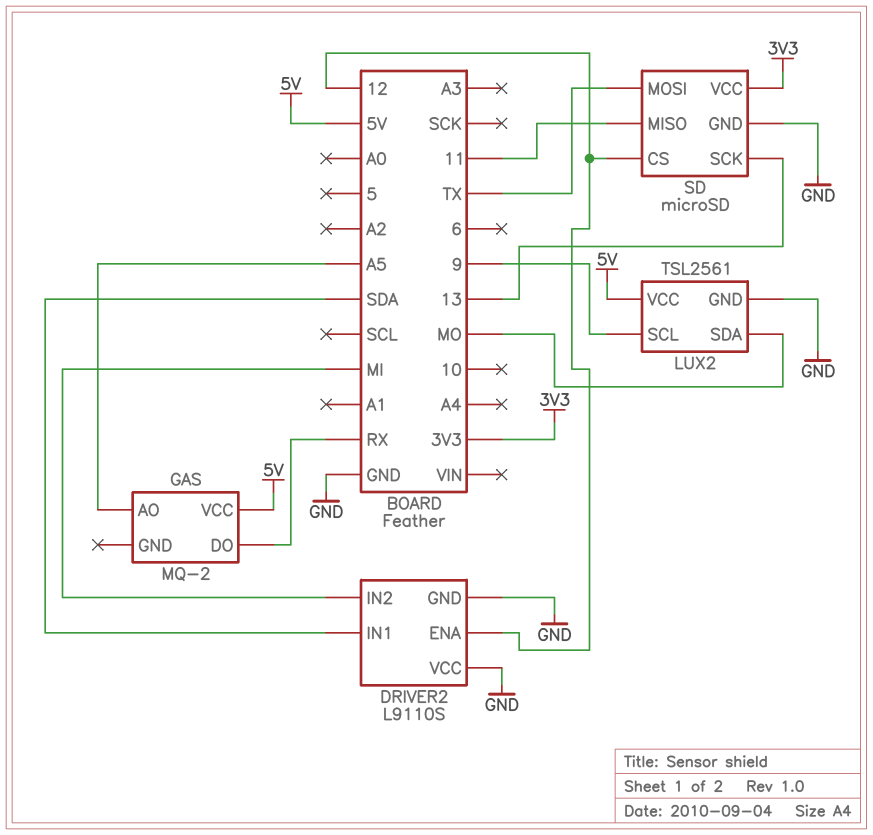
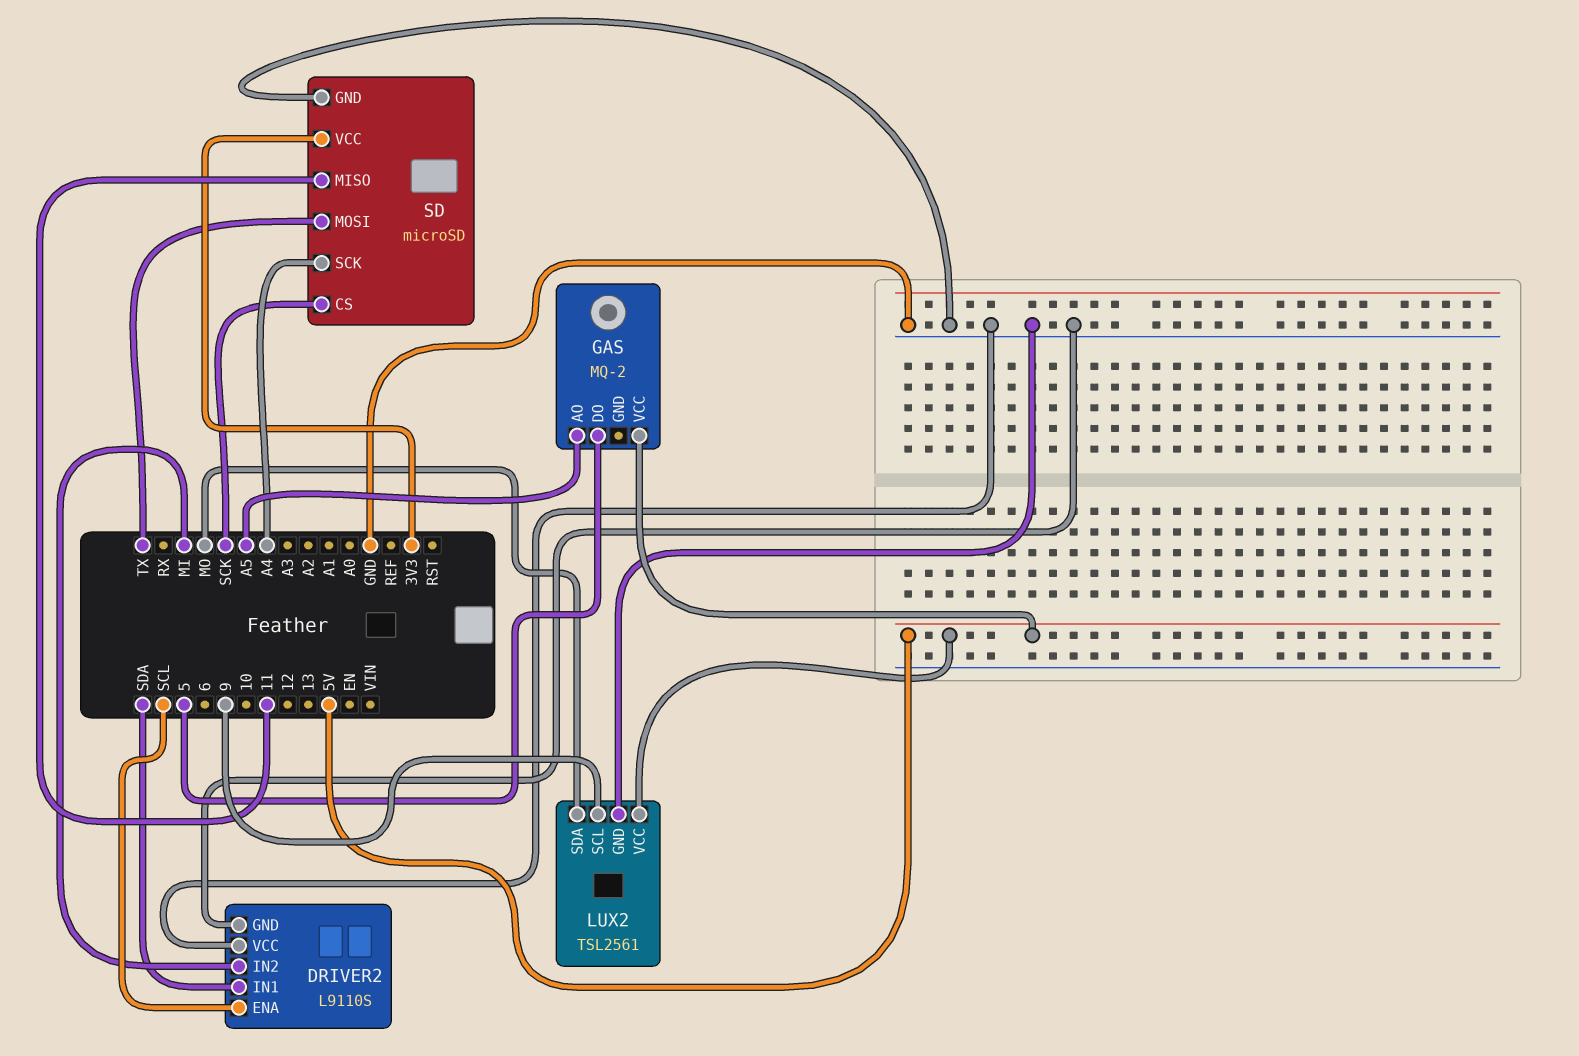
DRIVER2 pin ENA: 12 -> SCL
GAS pin DO: RX -> 5
SD pin CS: 12 -> SCK
SD pin SCK: 13 -> A4

